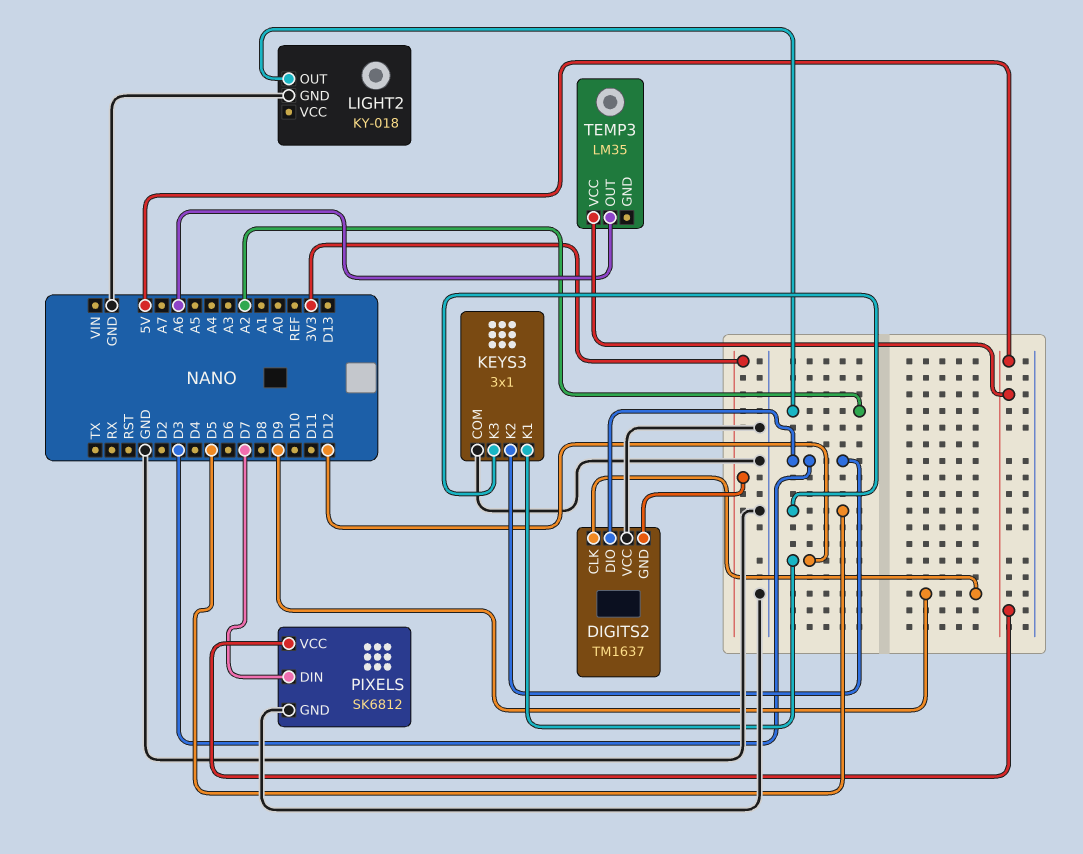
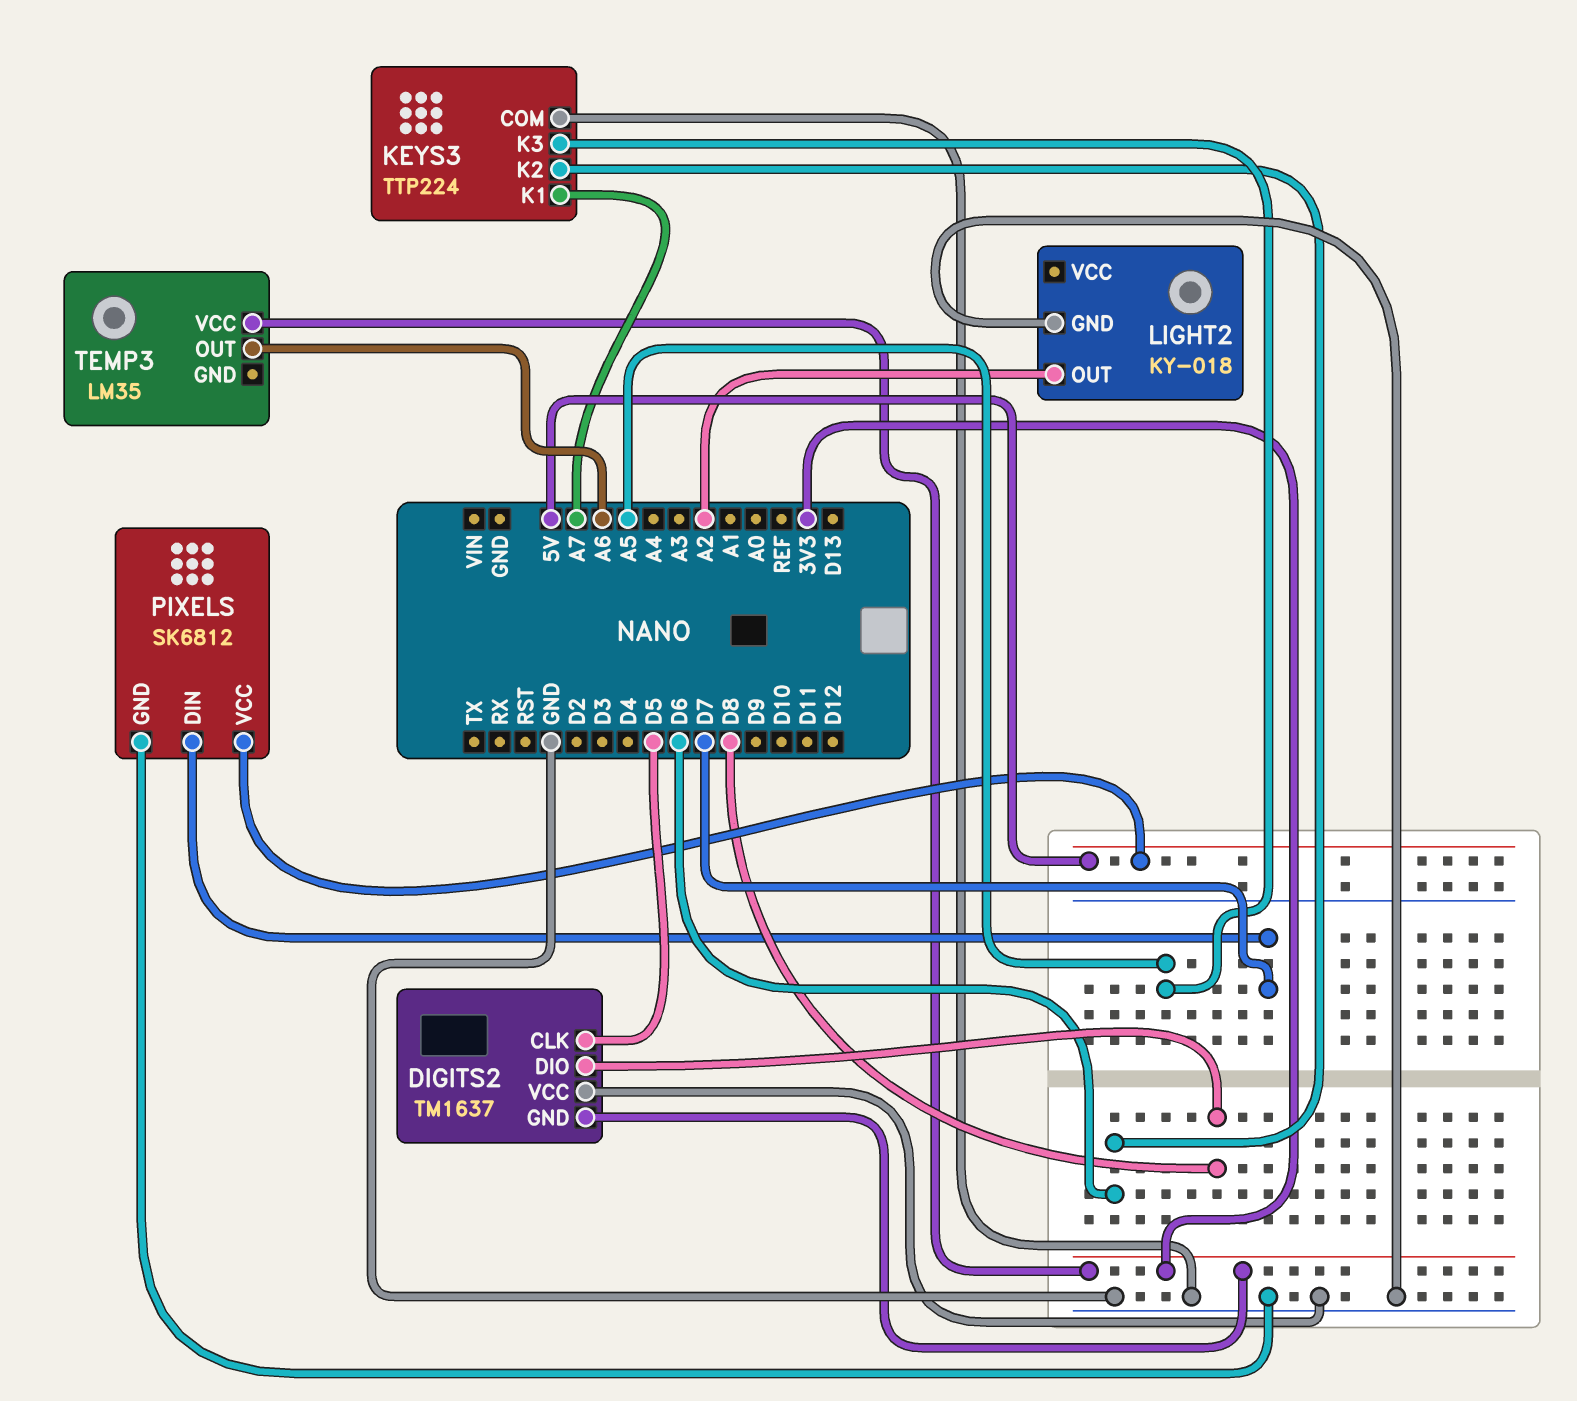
DIGITS2 pin CLK: D9 -> D5
DIGITS2 pin DIO: D3 -> D8
KEYS3: 3x1 -> TTP224
KEYS3 pin K1: D12 -> A7
KEYS3 pin K2: D3 -> D6
KEYS3 pin K3: D5 -> A5
TEMP3 pin VCC: 5V -> 3V3

